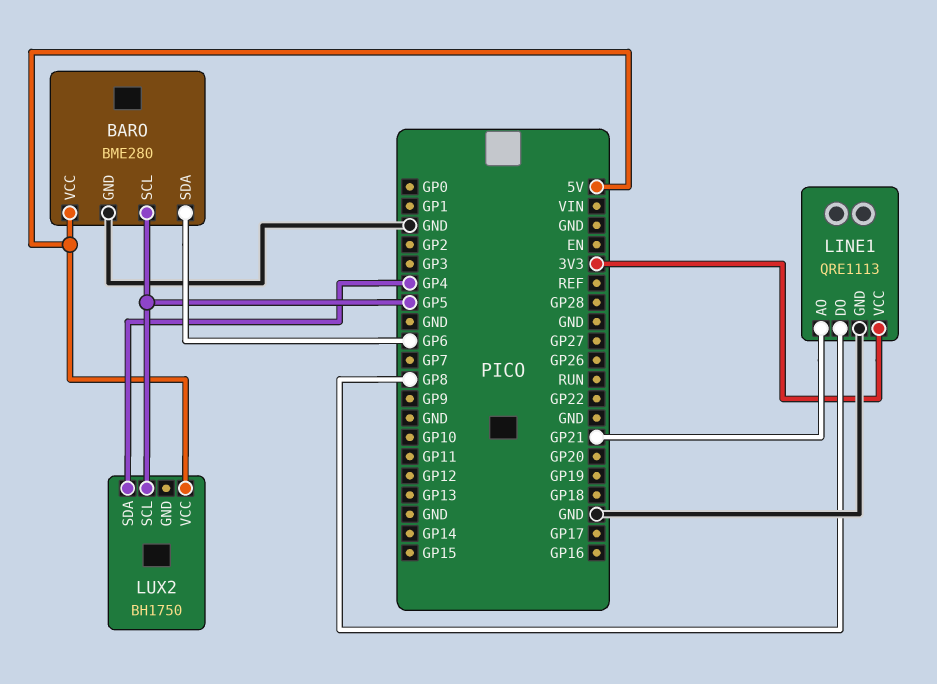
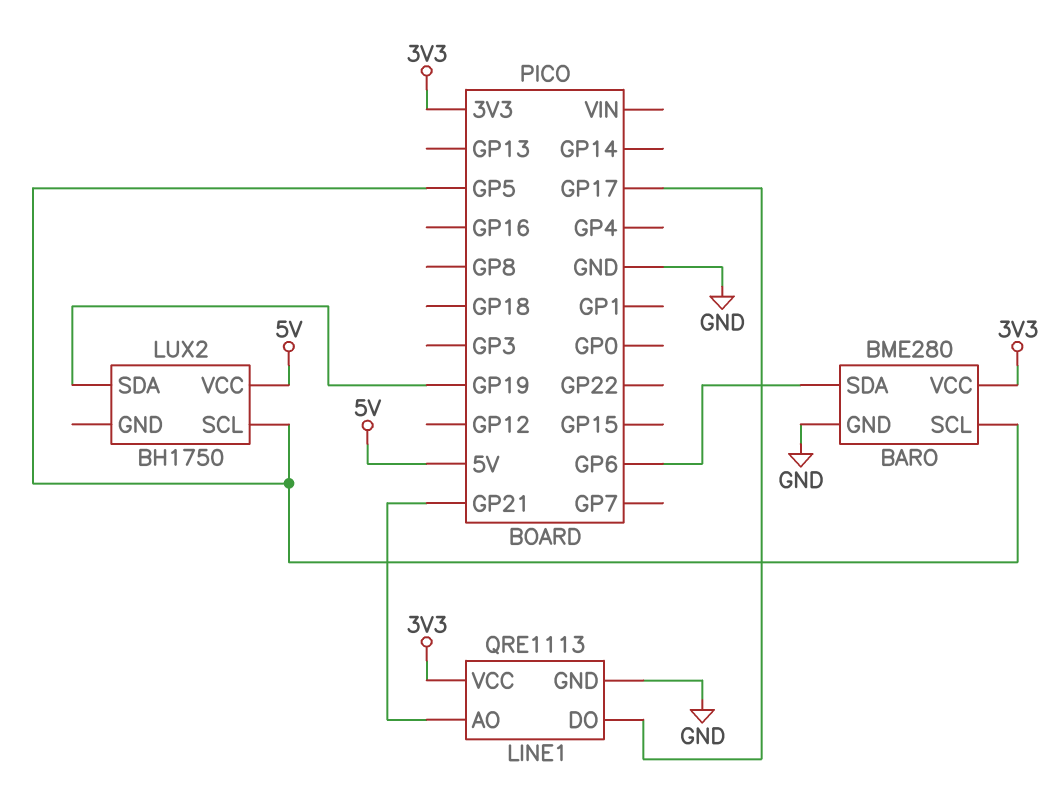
BARO pin VCC: 5V -> 3V3
LINE1 pin DO: GP8 -> GP17
LUX2 pin SDA: GP4 -> GP19

